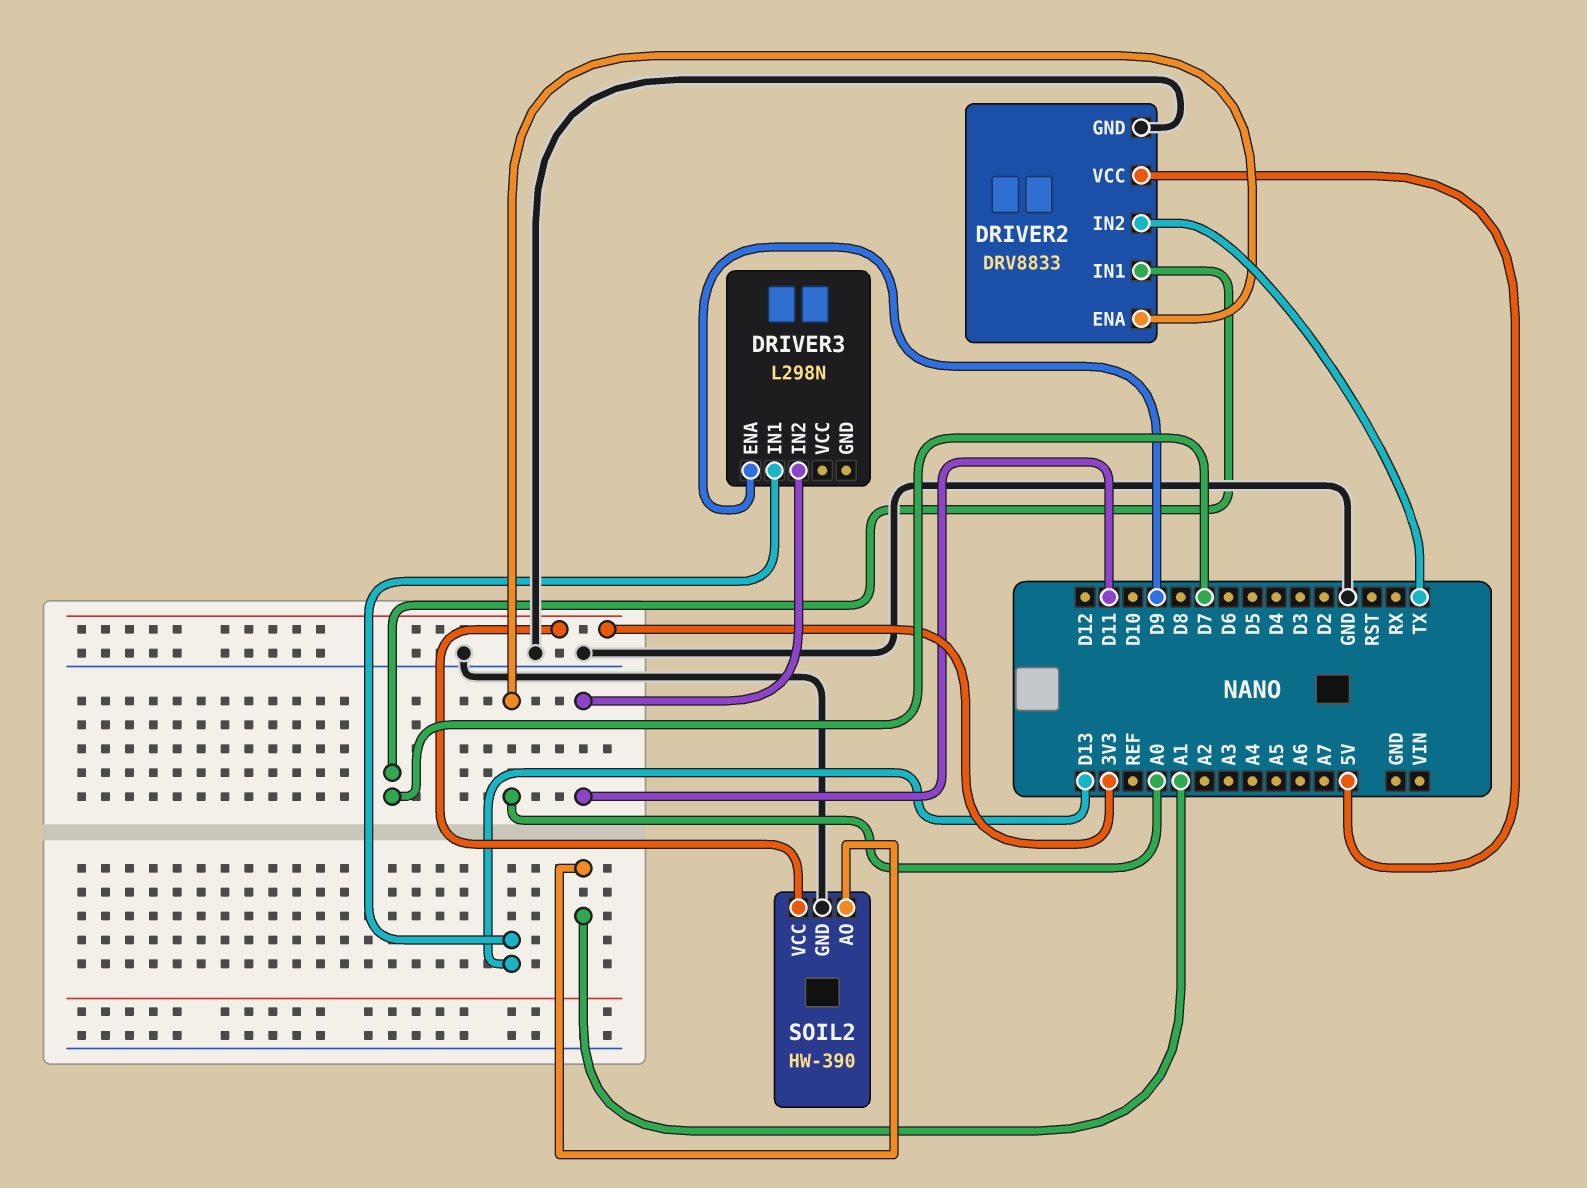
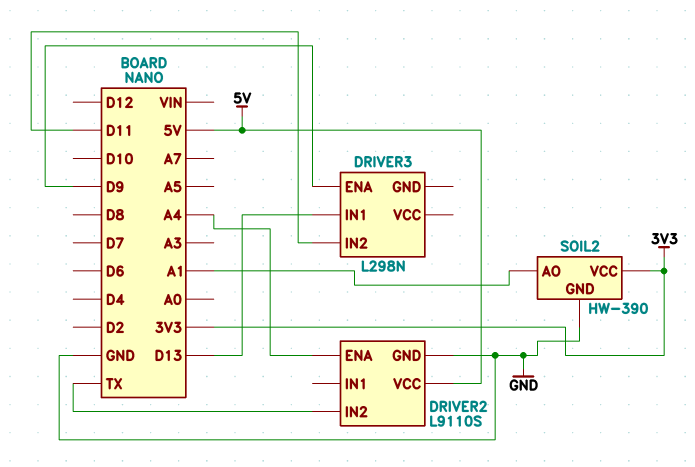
DRIVER2: DRV8833 -> L9110S
DRIVER2 pin ENA: A0 -> A4
DRIVER2 pin IN1: D7 -> none

